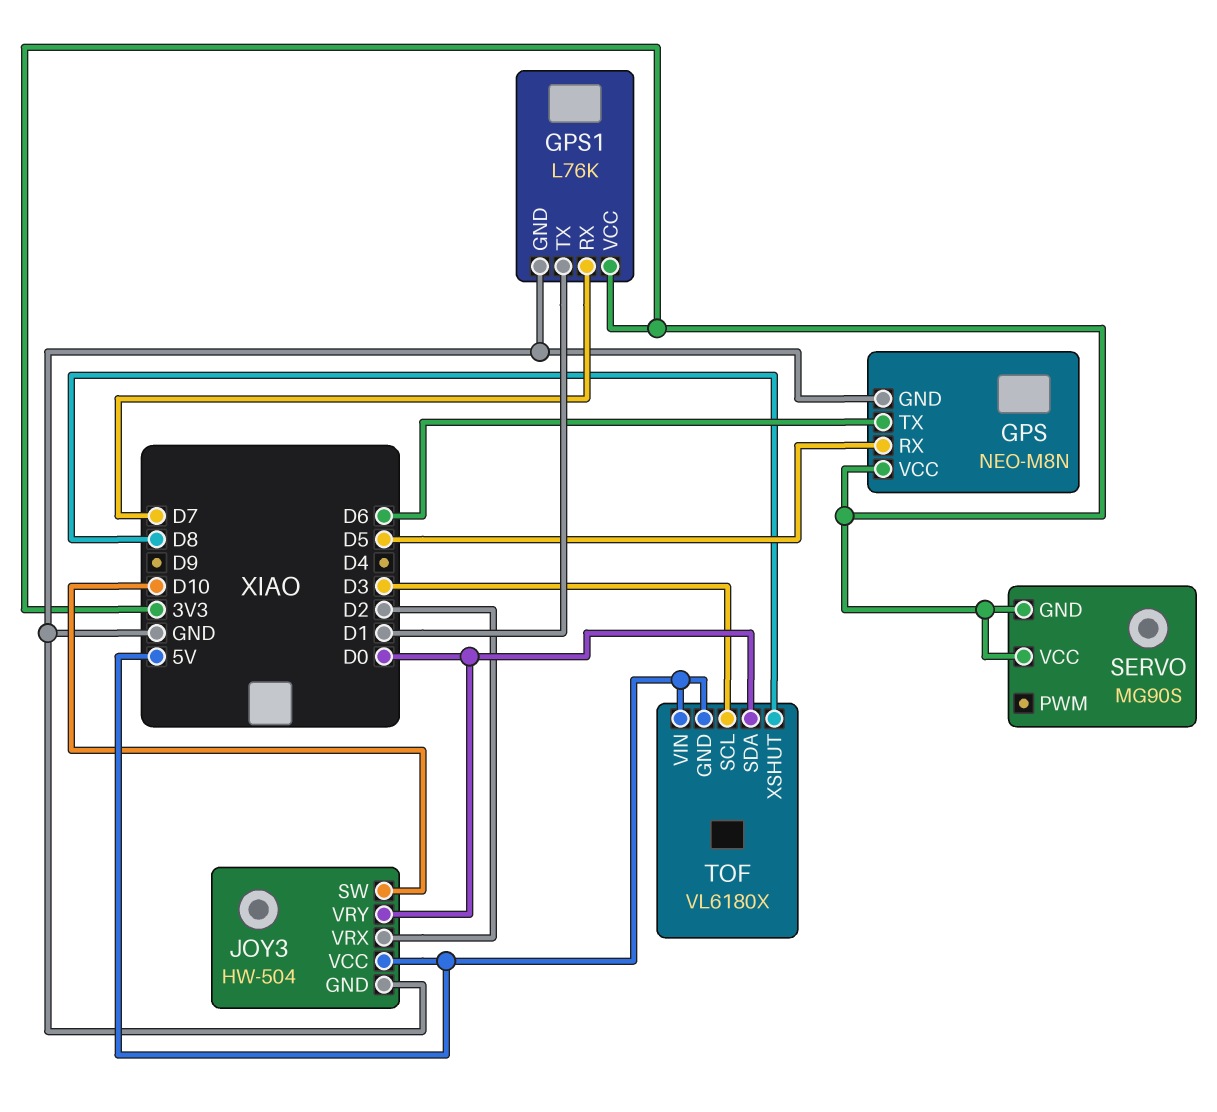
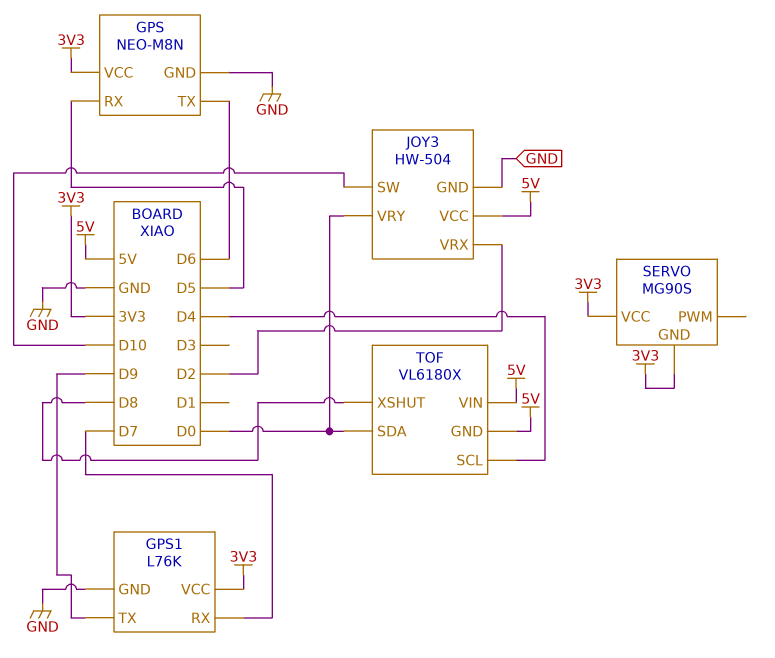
GPS1 pin TX: D1 -> D9
TOF pin SCL: D3 -> D4

